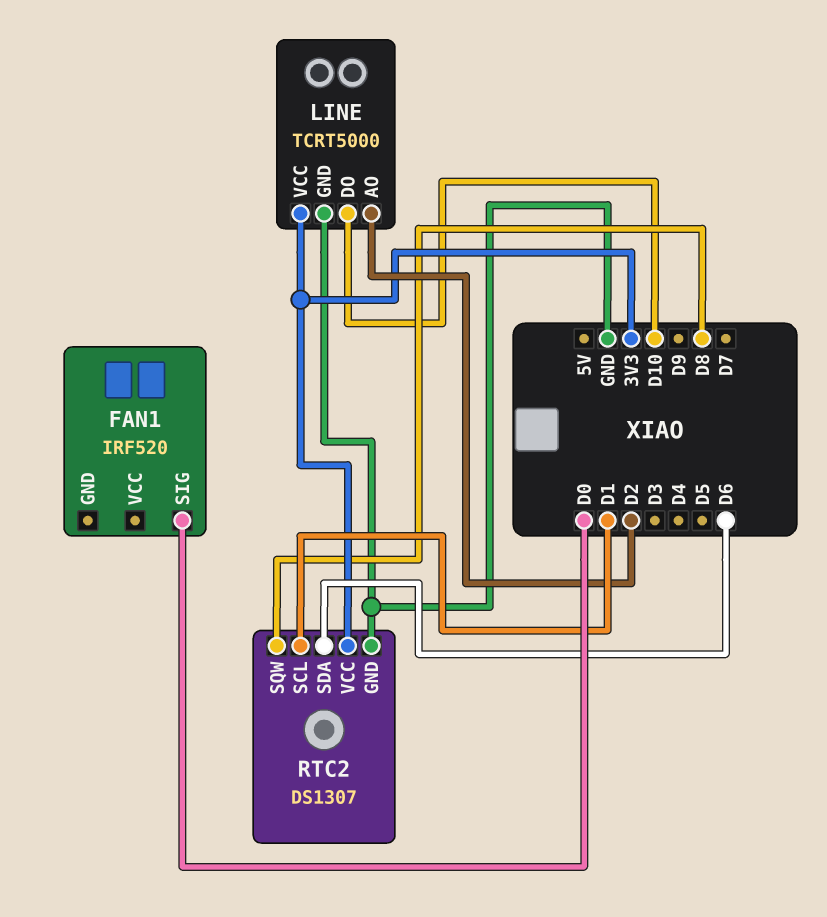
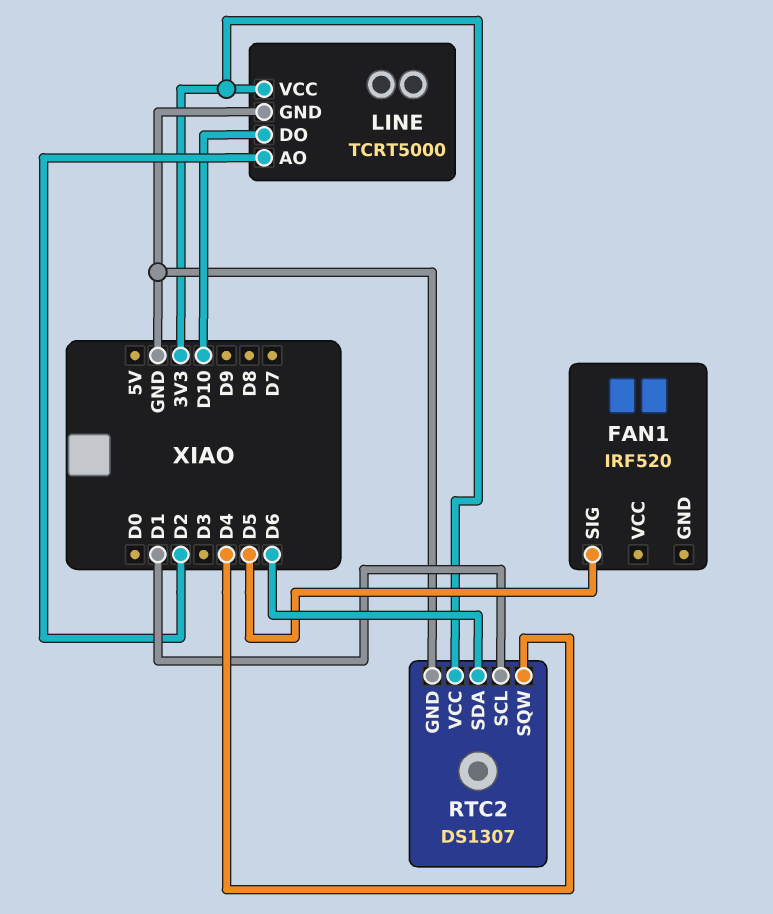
FAN1 pin SIG: D0 -> D5
RTC2 pin SQW: D8 -> D4

